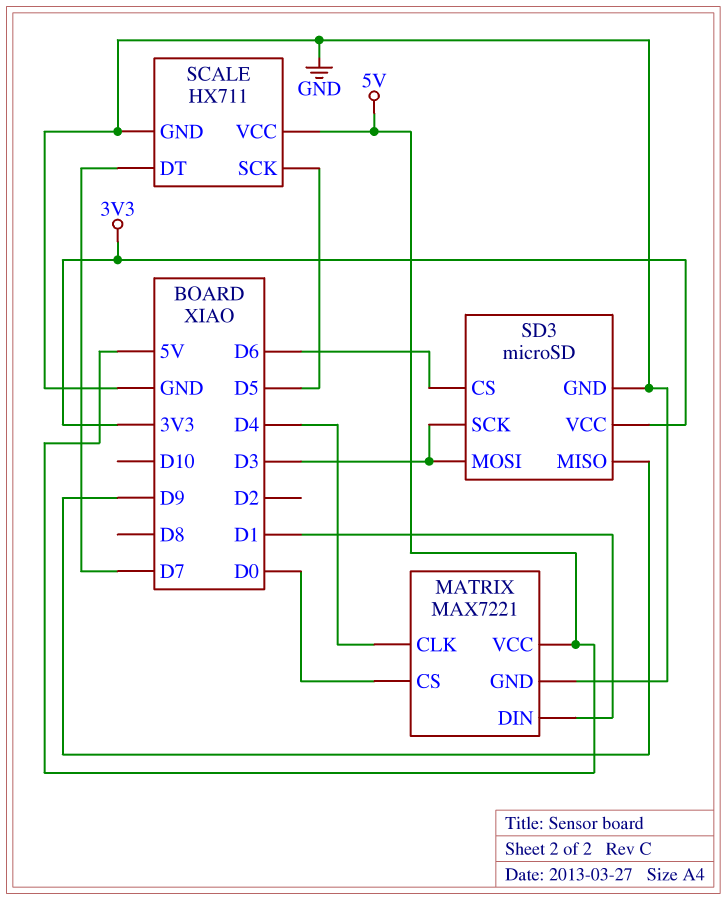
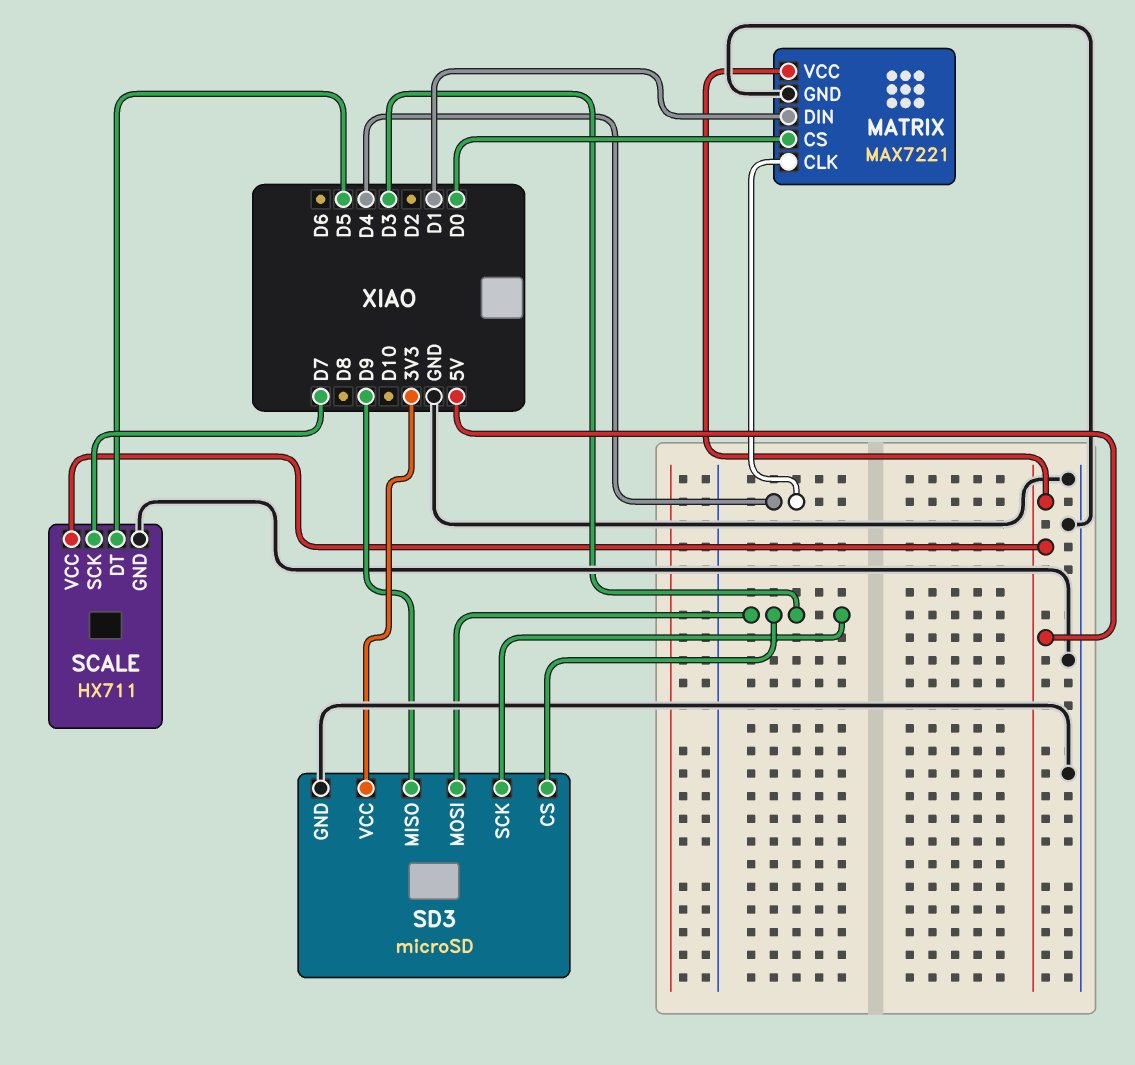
SCALE pin DT: D7 -> D5
SCALE pin SCK: D5 -> D7
SD3 pin CS: D6 -> D3

